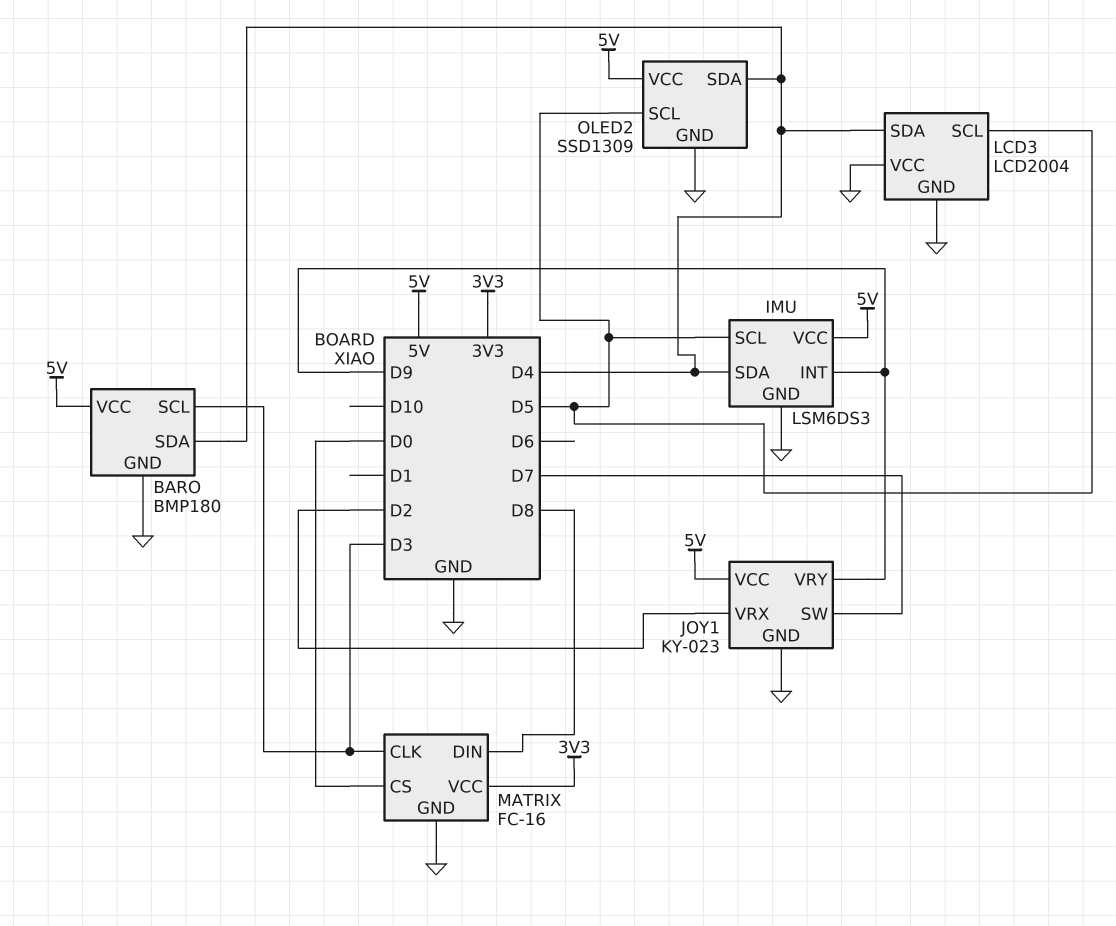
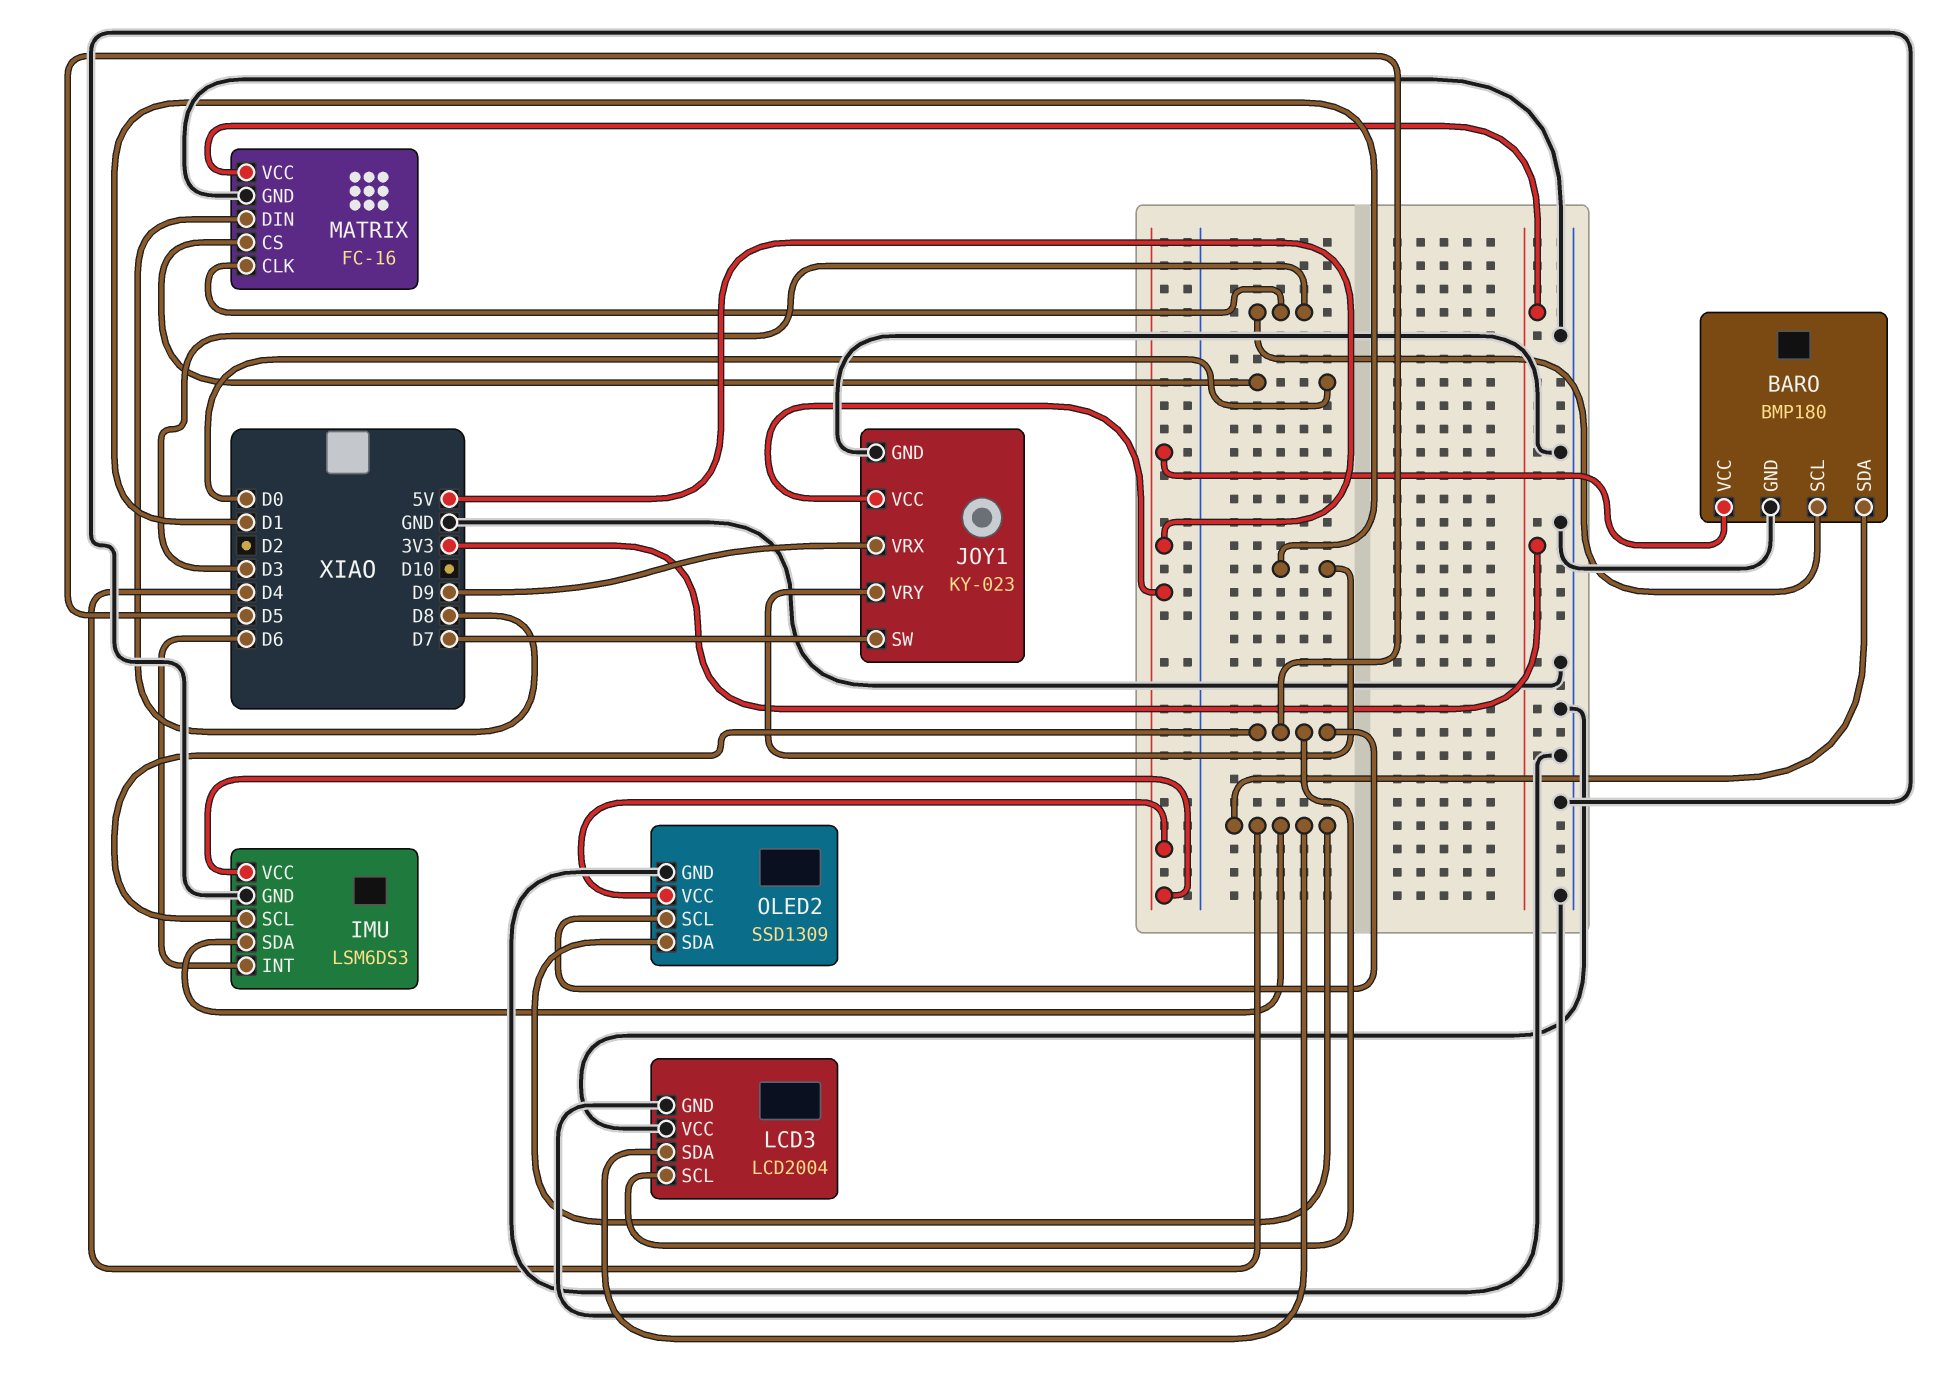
IMU pin INT: D9 -> D6
JOY1 pin VRX: D2 -> D9
JOY1 pin VRY: D9 -> D1

